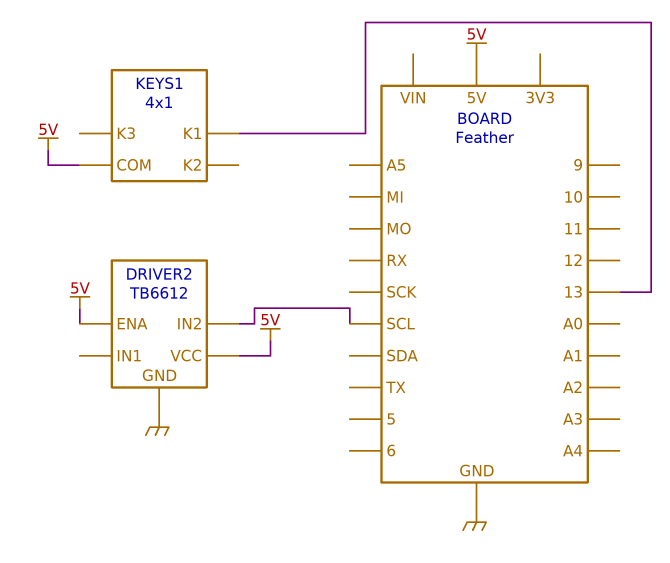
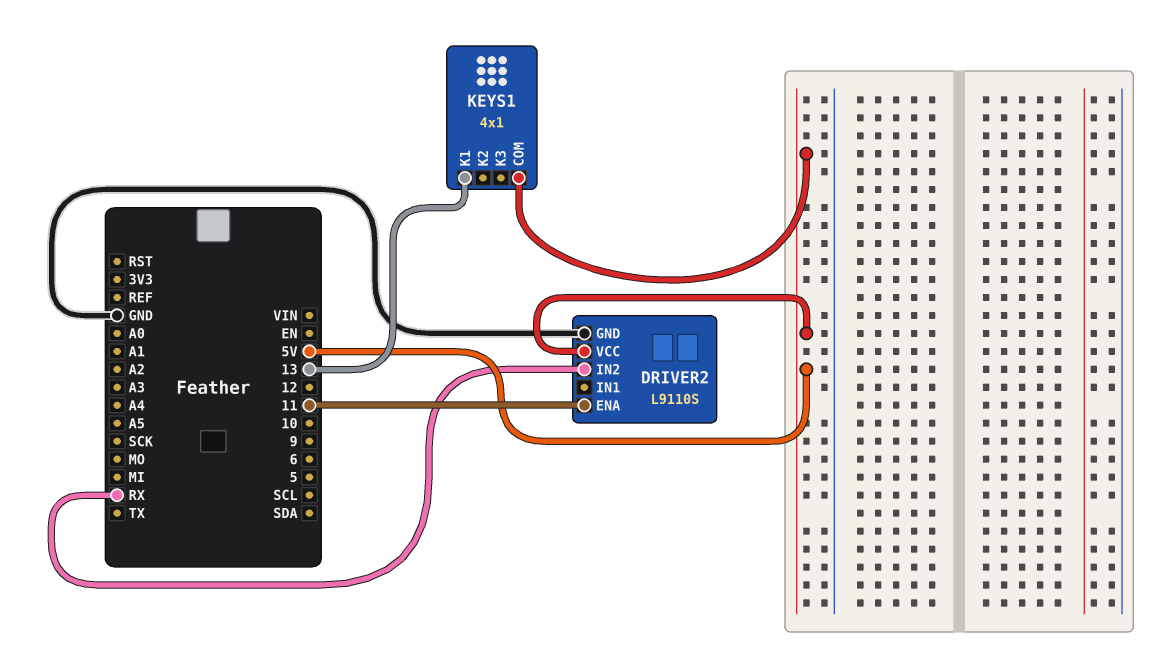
DRIVER2: TB6612 -> L9110S
DRIVER2 pin ENA: 5V -> 11
DRIVER2 pin IN2: SCL -> RX

